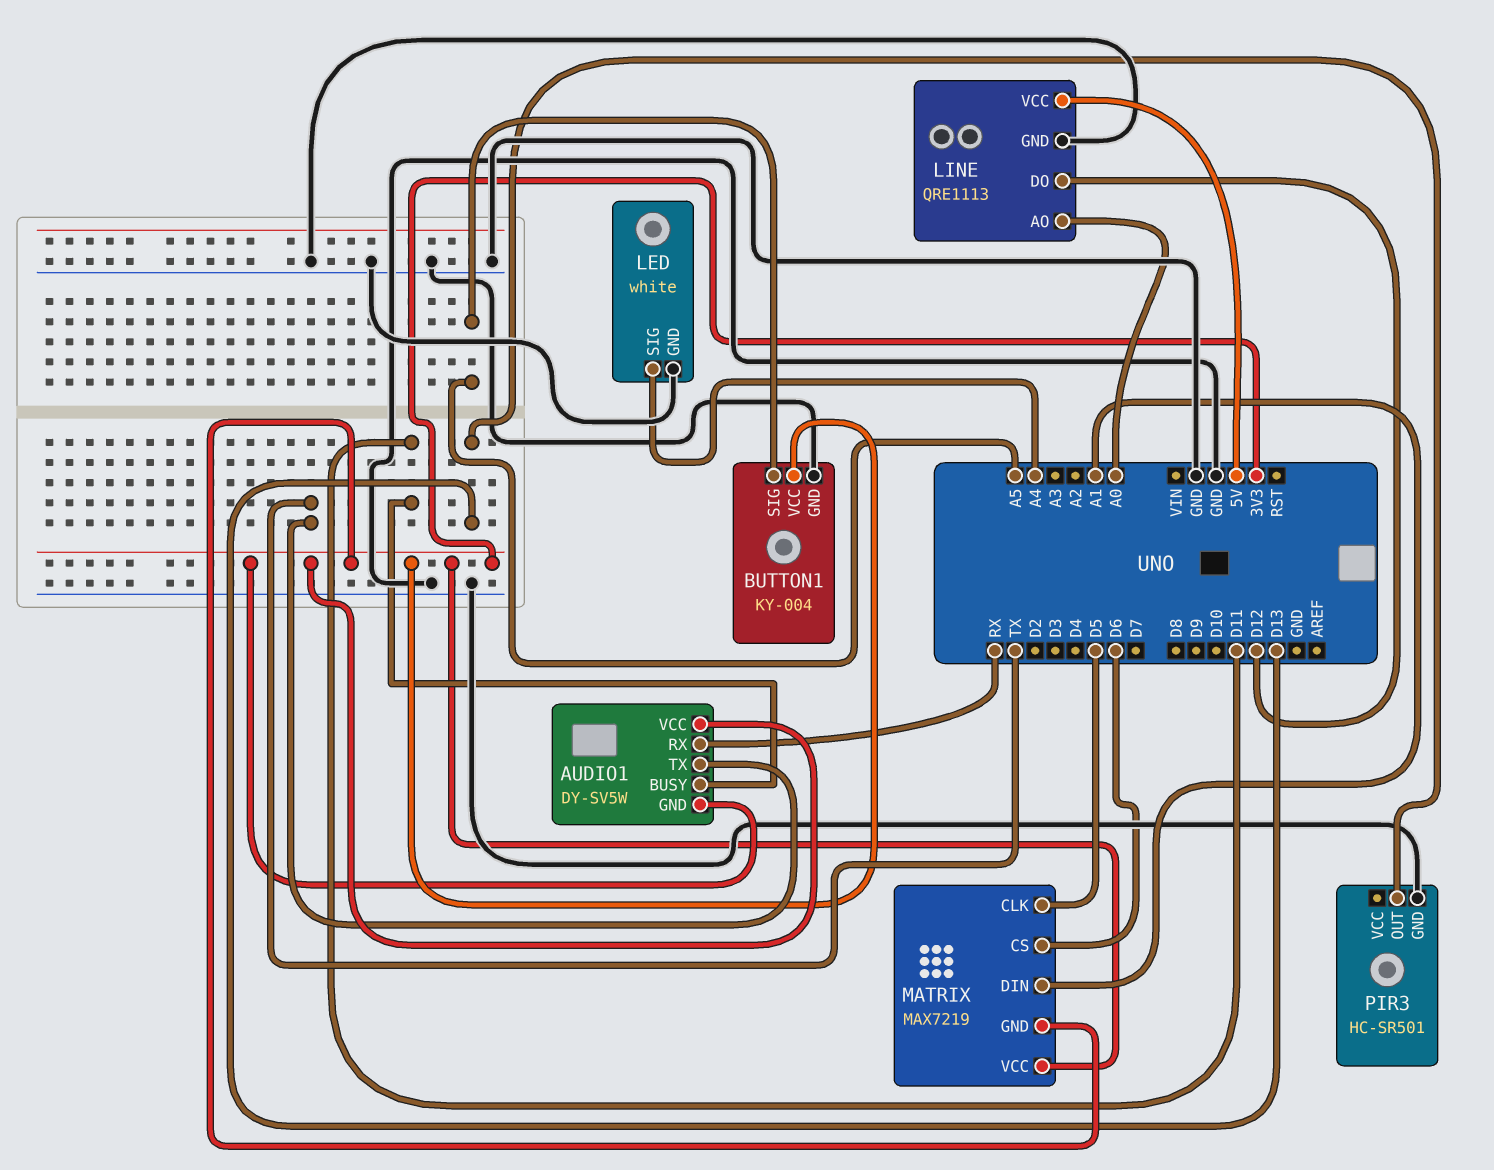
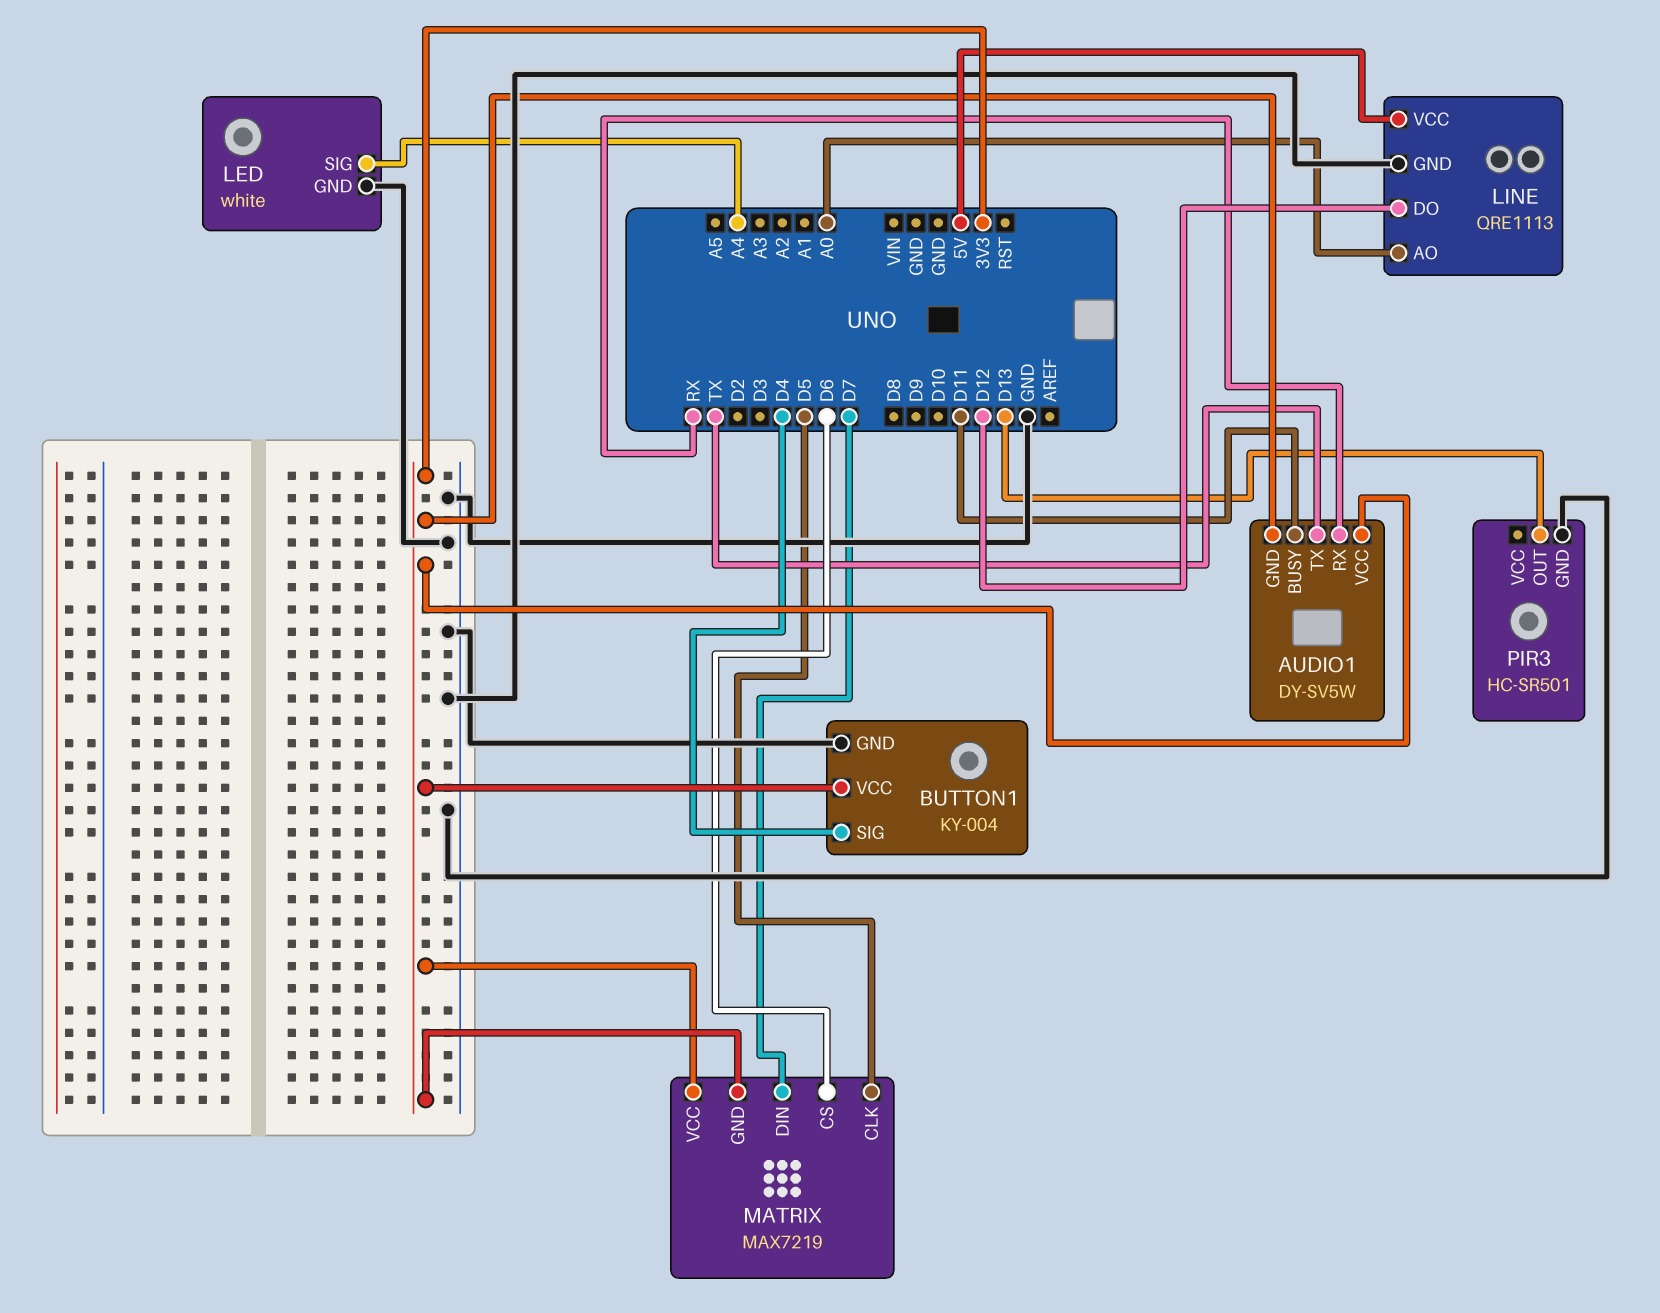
BUTTON1 pin SIG: A5 -> D4
MATRIX pin DIN: A1 -> D7

